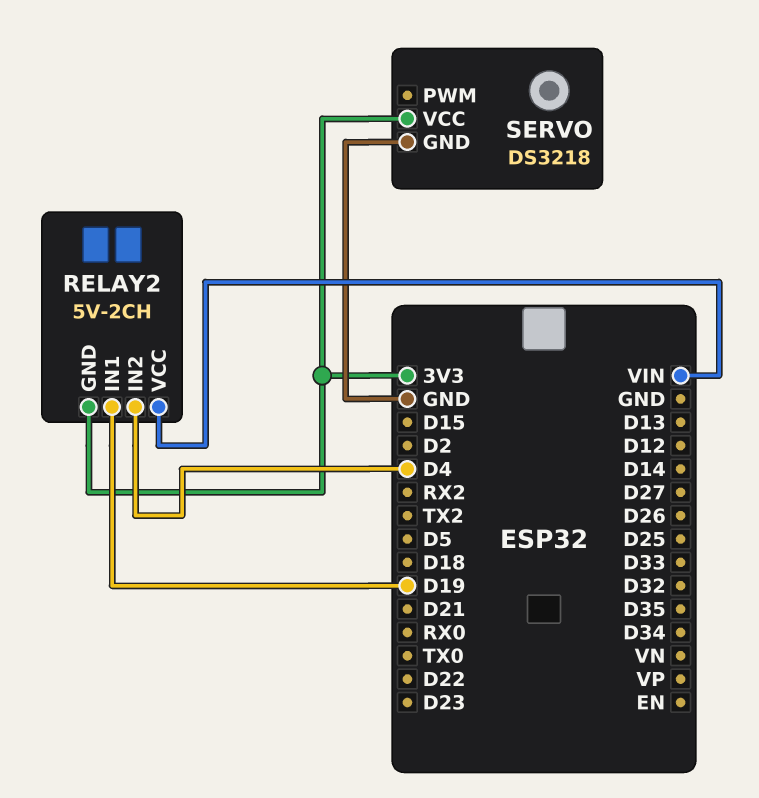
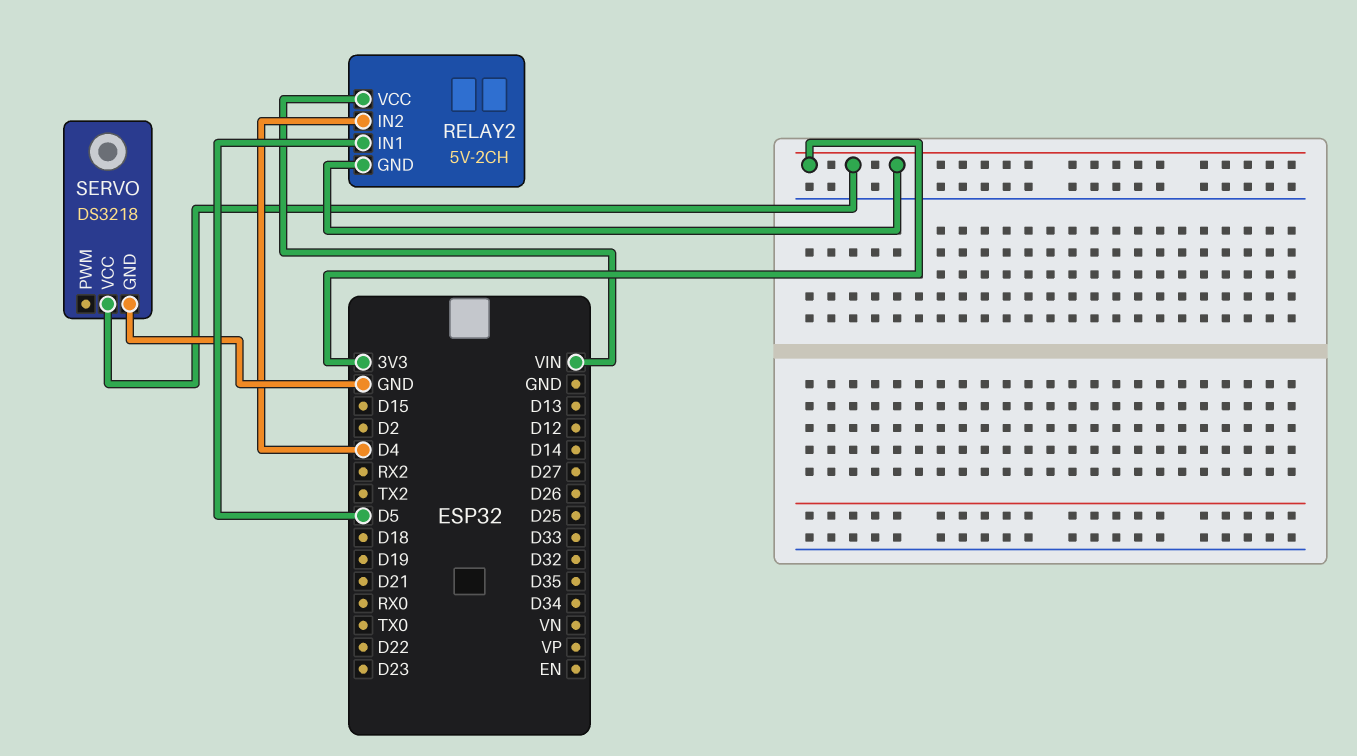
RELAY2 pin IN1: D19 -> D5

